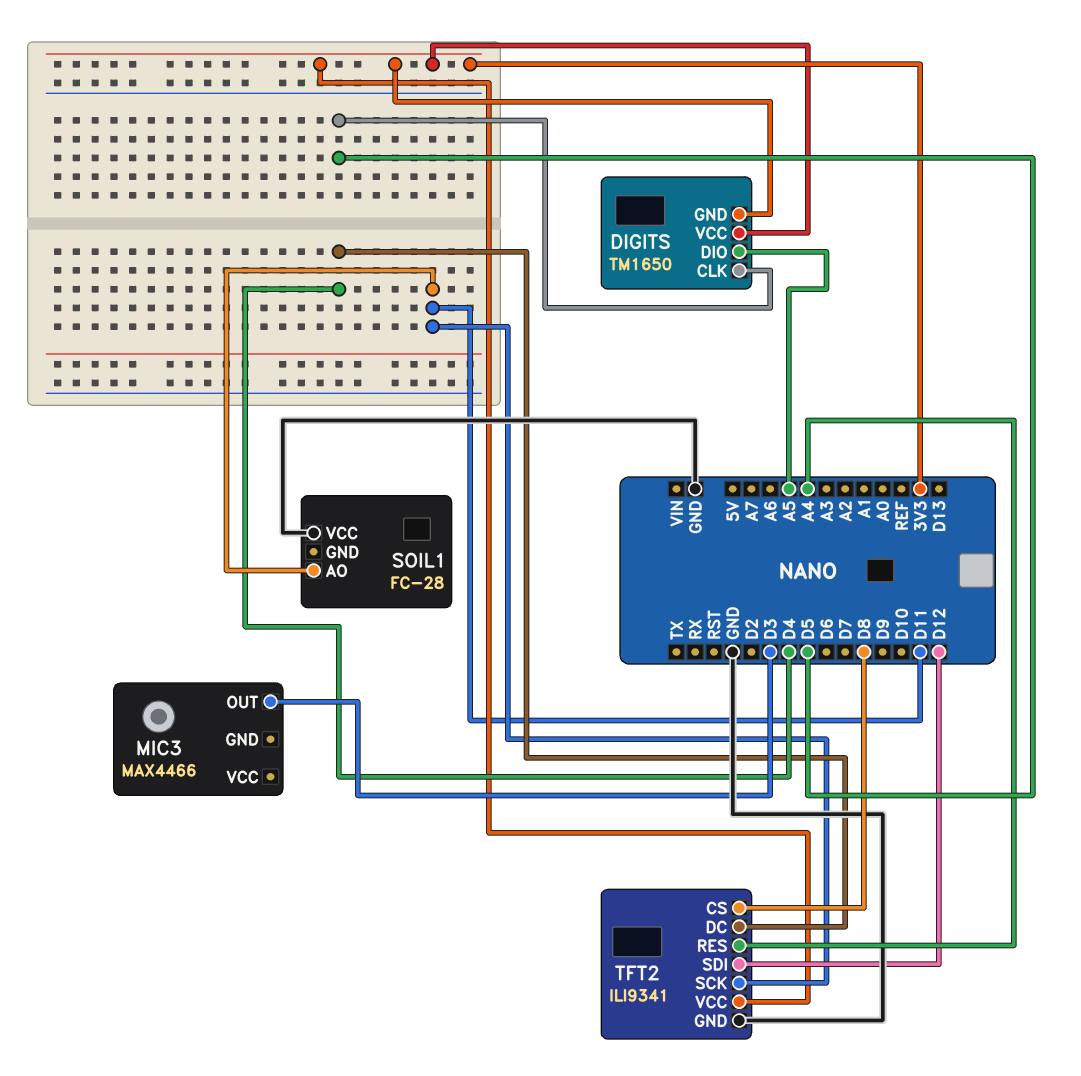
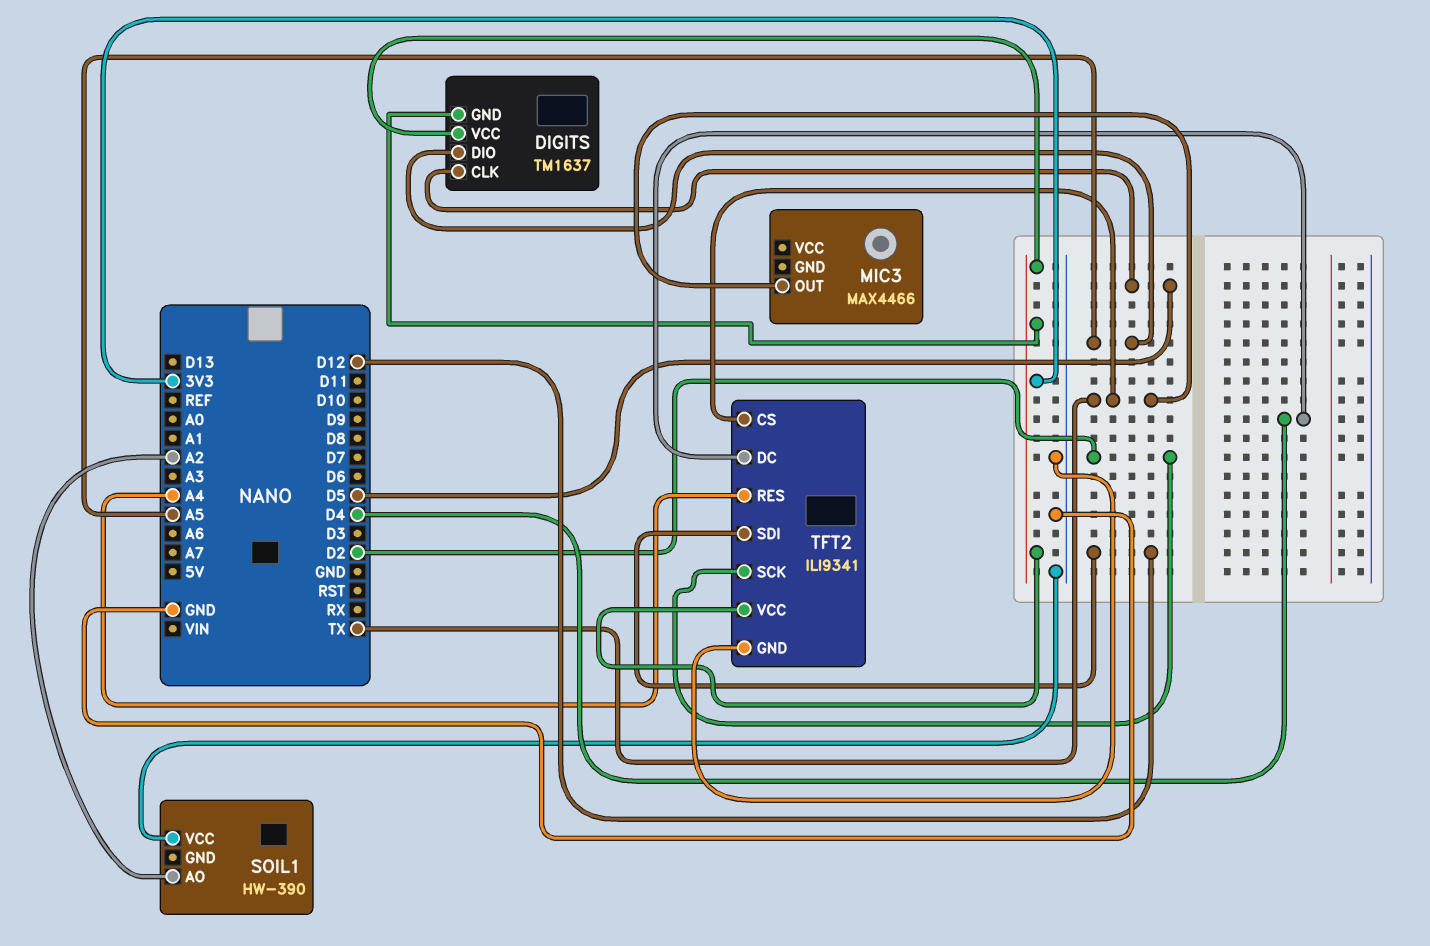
DIGITS: TM1650 -> TM1637
MIC3 pin OUT: D3 -> TX
SOIL1: FC-28 -> HW-390
SOIL1 pin AO: D11 -> A2
TFT2 pin CS: D8 -> TX
TFT2 pin SCK: D11 -> D2

